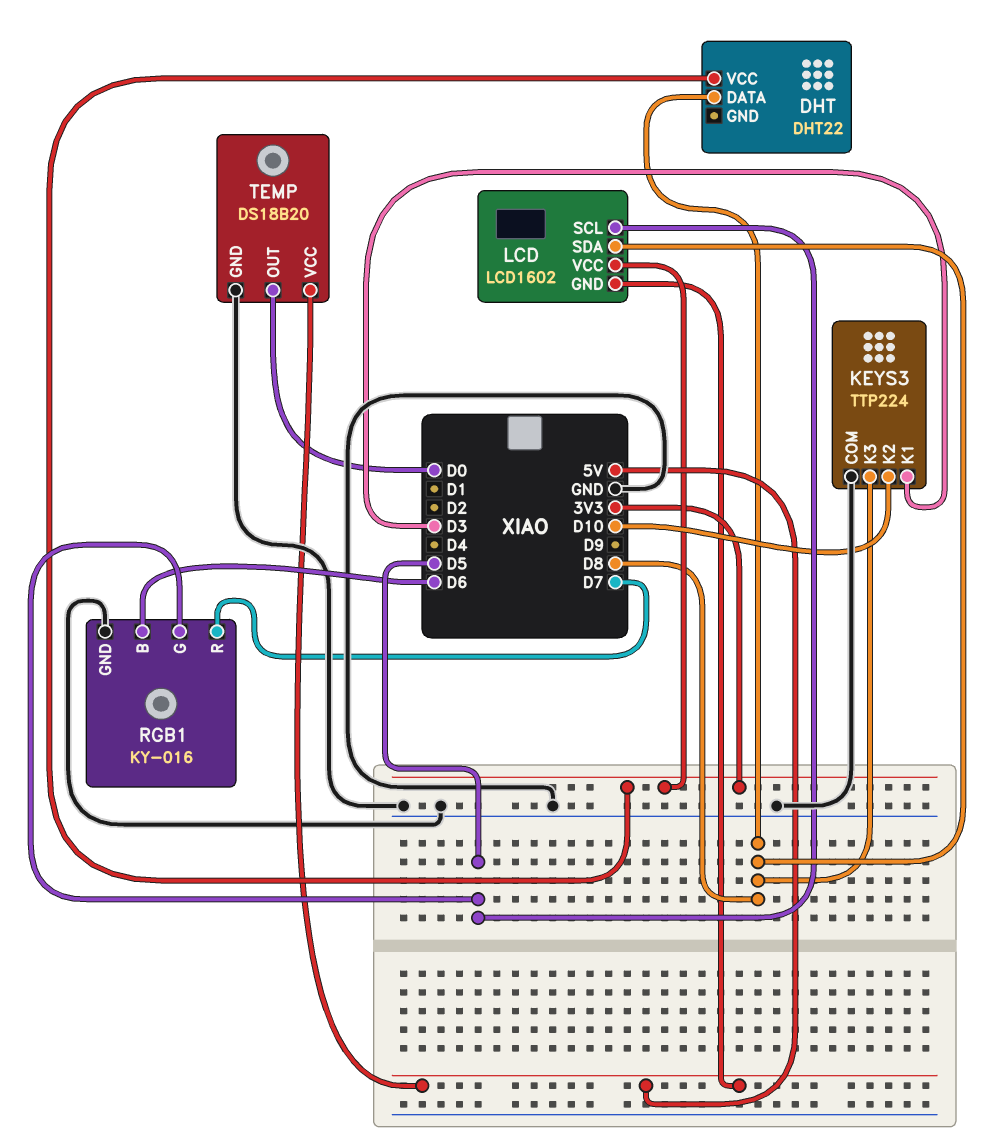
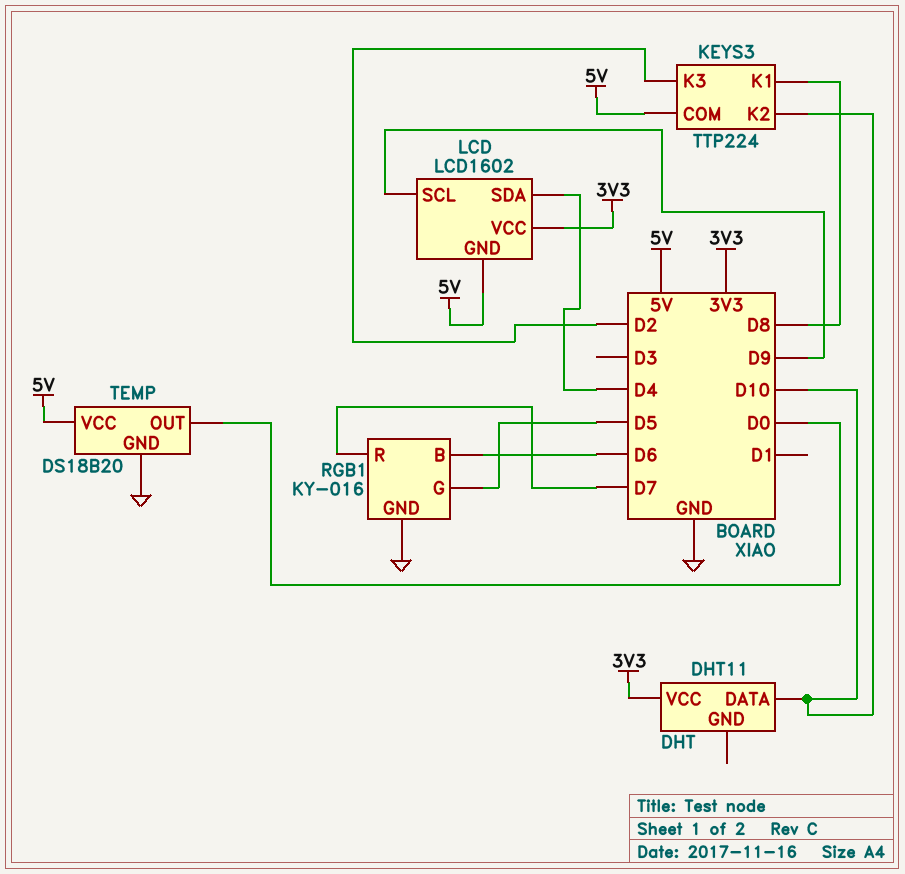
DHT: DHT22 -> DHT11
DHT pin DATA: D8 -> D10
KEYS3 pin COM: GND -> 5V
KEYS3 pin K1: D3 -> D8
KEYS3 pin K3: D8 -> D2
LCD pin SCL: D5 -> D9
LCD pin SDA: D8 -> D4

